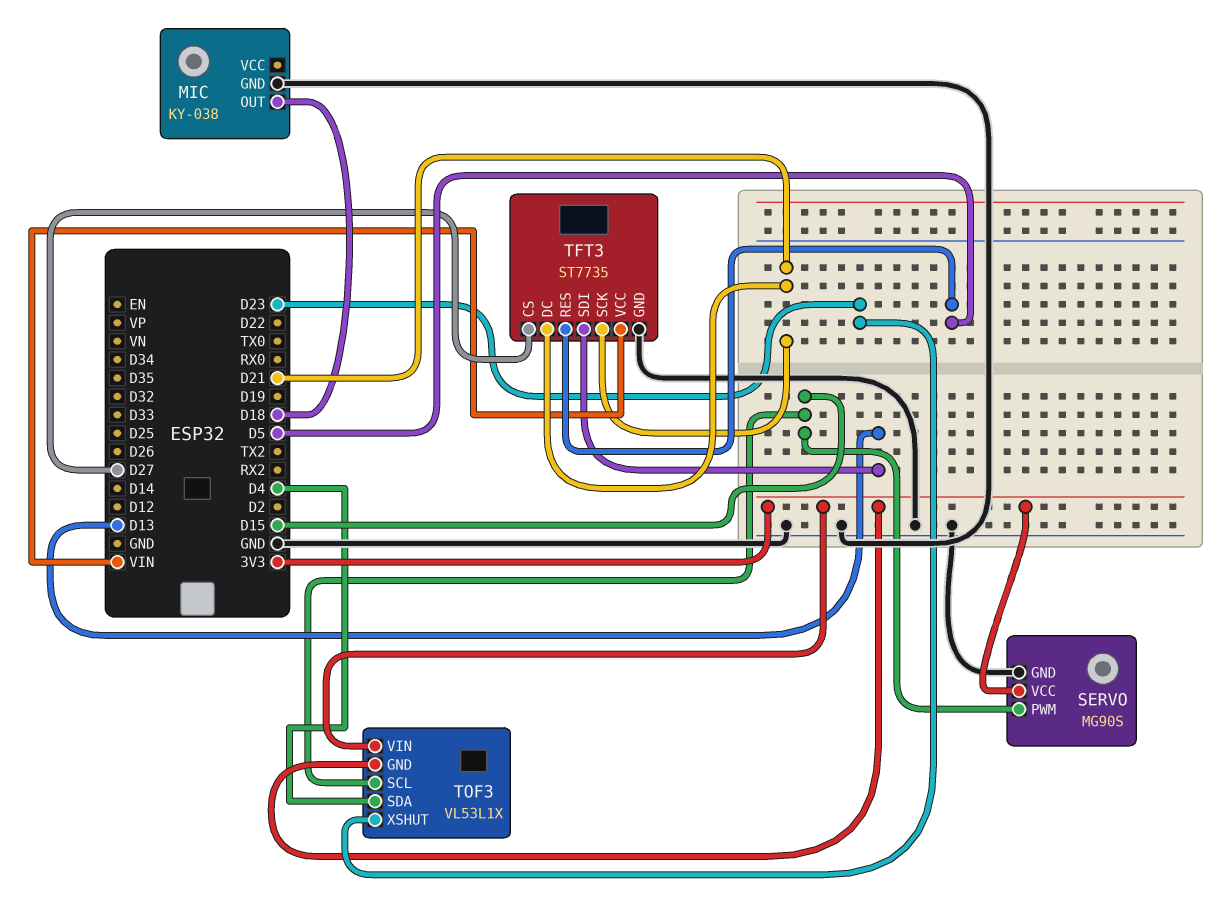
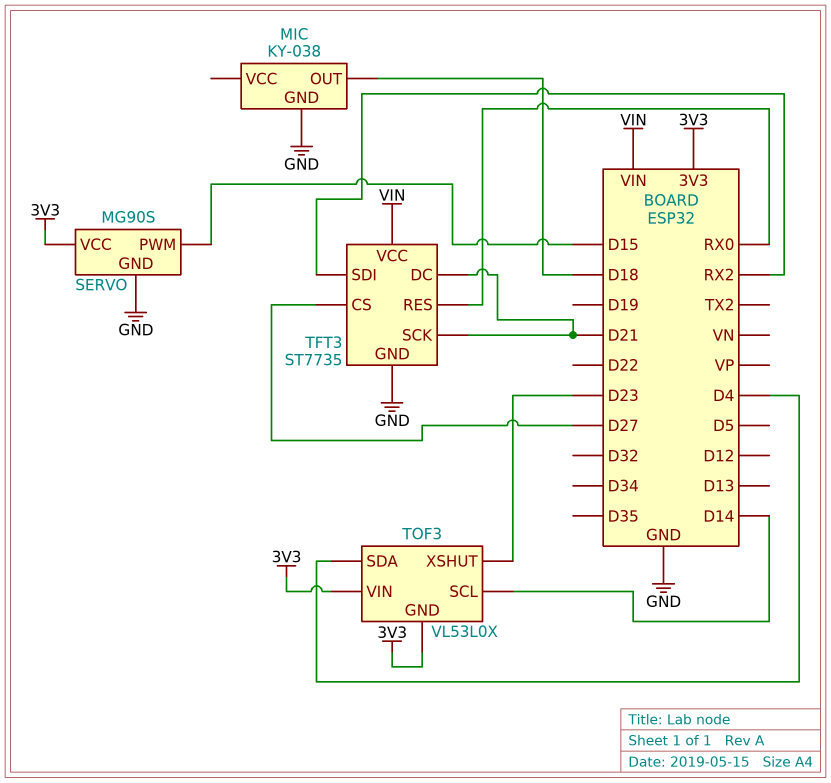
TFT3 pin RES: D5 -> RX0
TFT3 pin SDI: D13 -> RX2
TOF3: VL53L1X -> VL53L0X
TOF3 pin SCL: D15 -> D14

